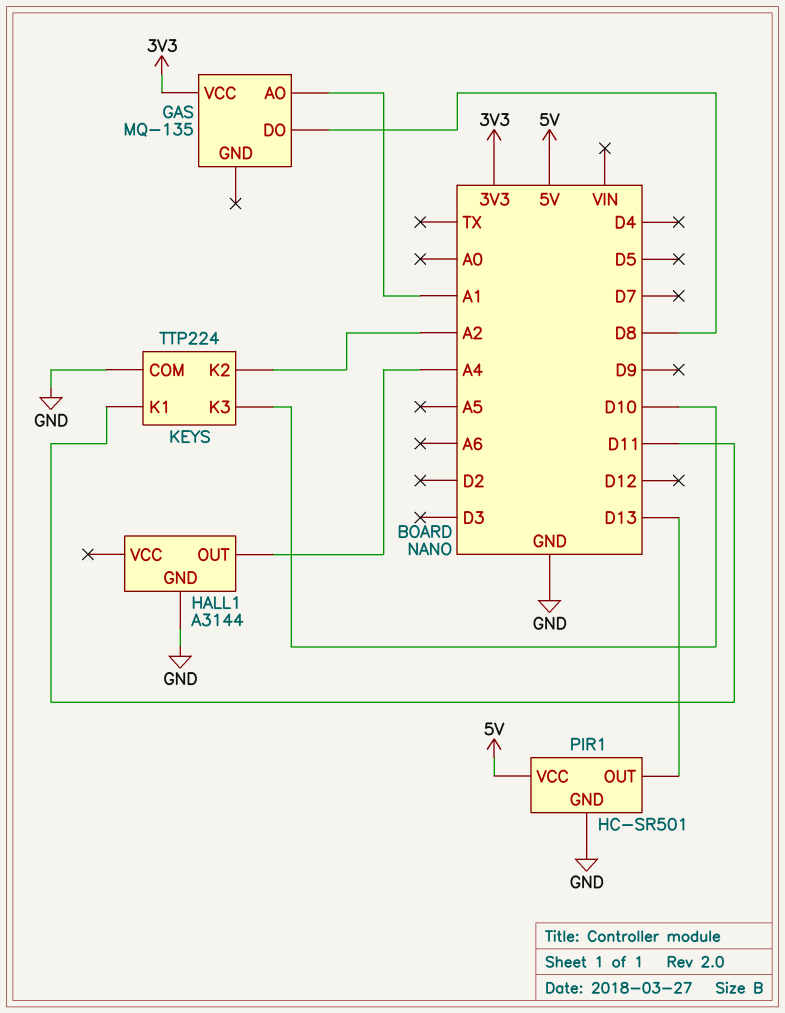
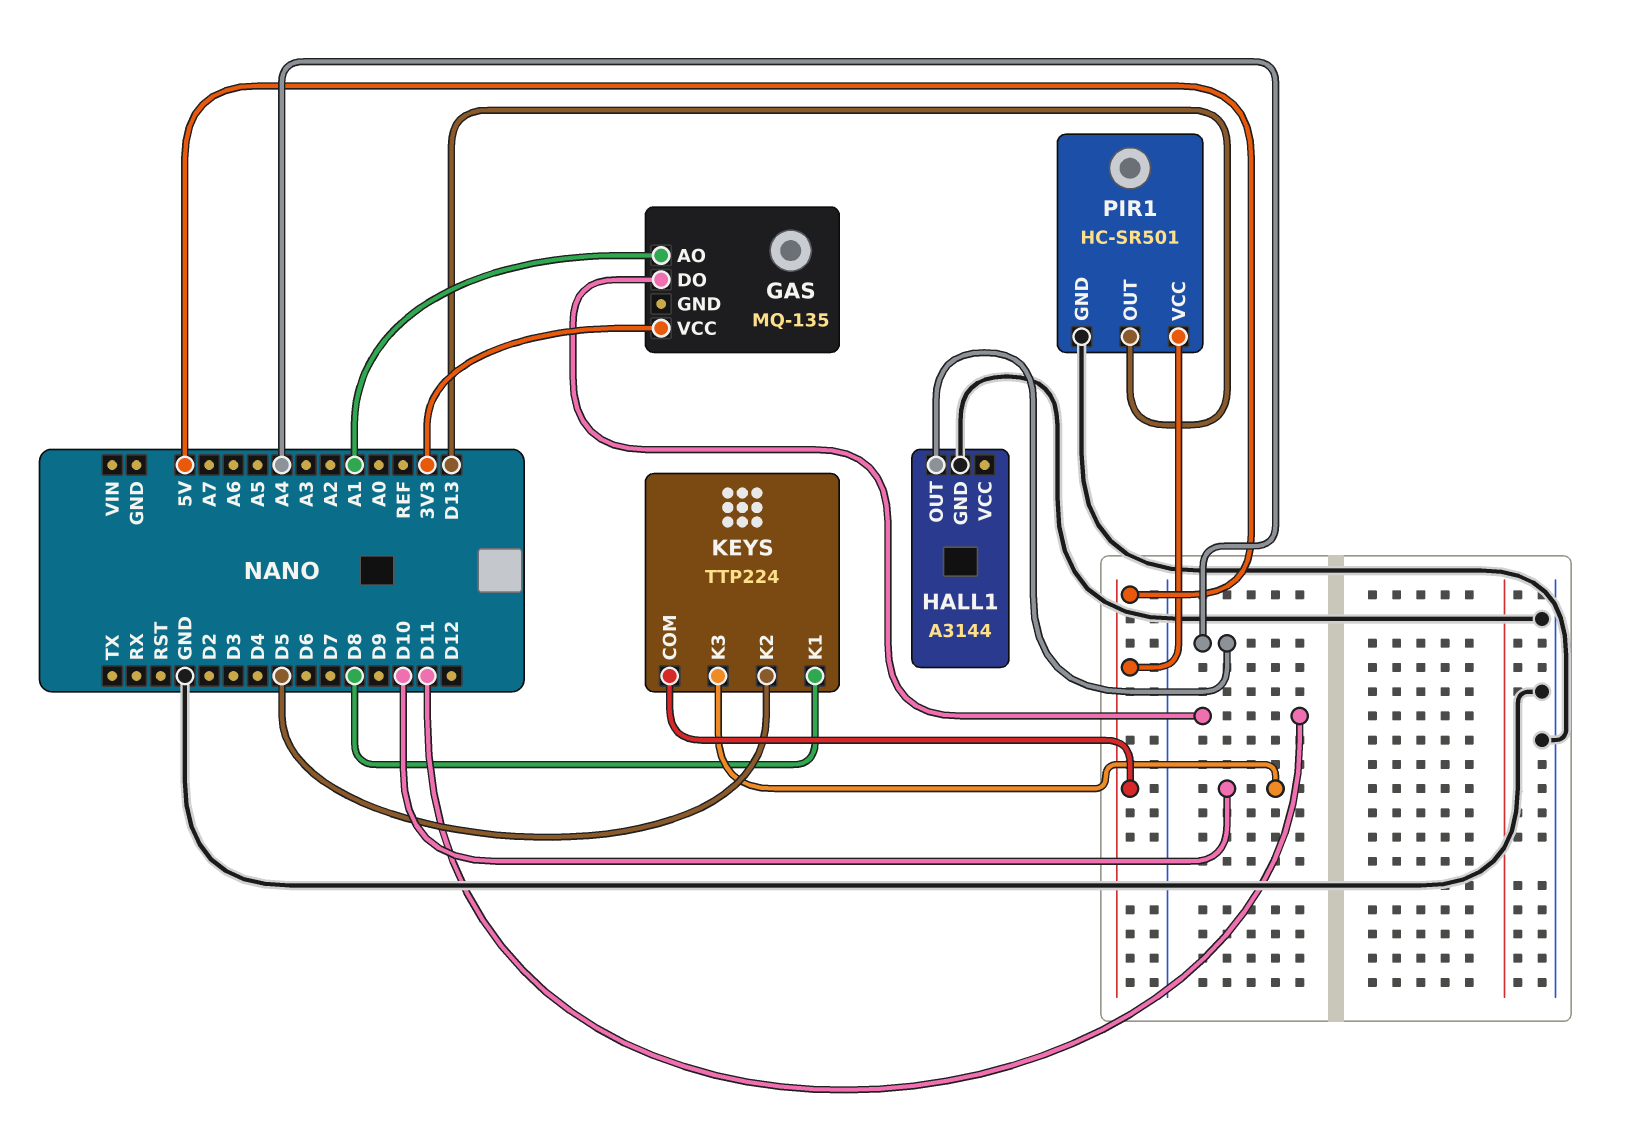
GAS pin DO: D8 -> D11
KEYS pin COM: GND -> 5V
KEYS pin K1: D11 -> D8
KEYS pin K2: A2 -> D5

